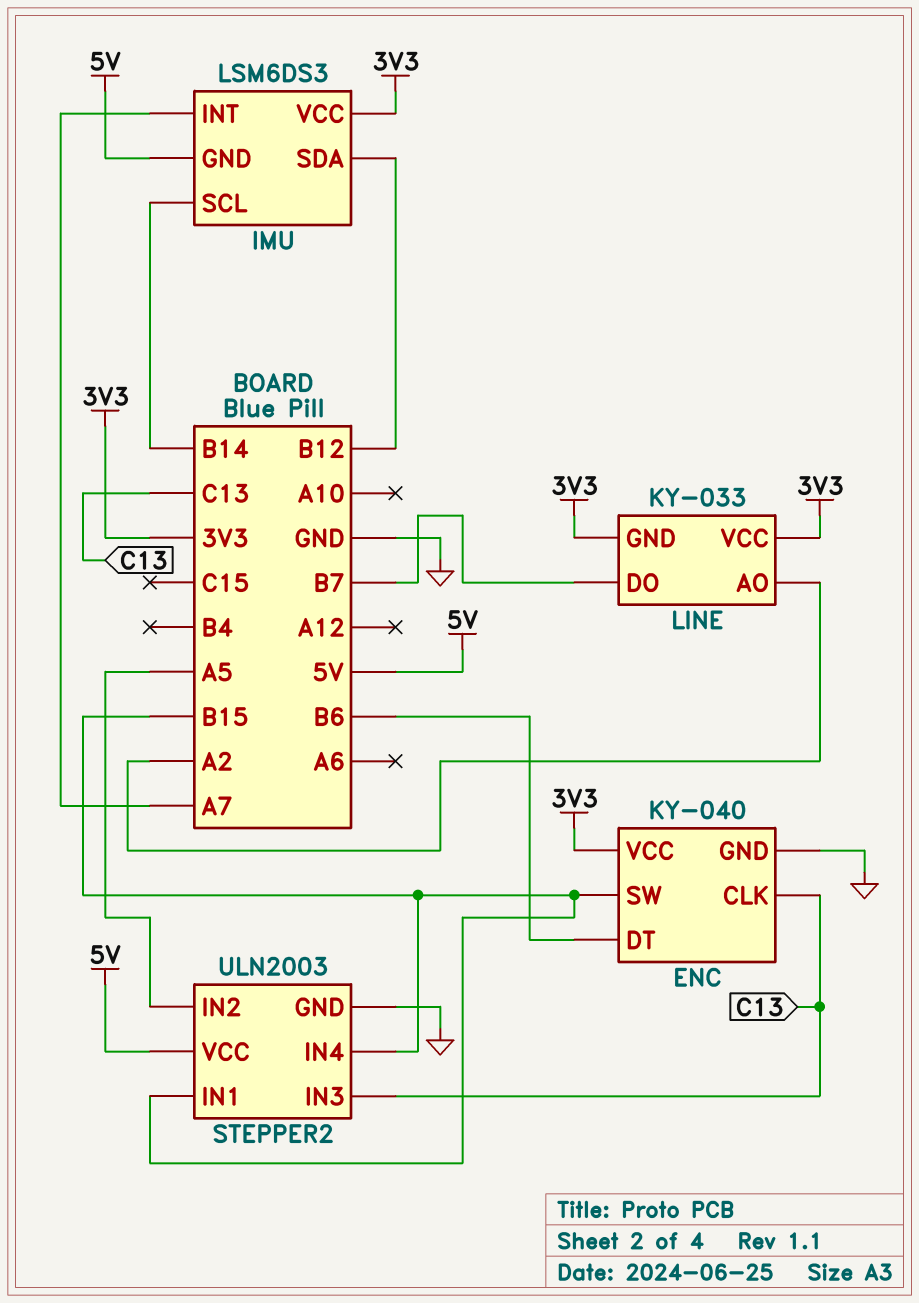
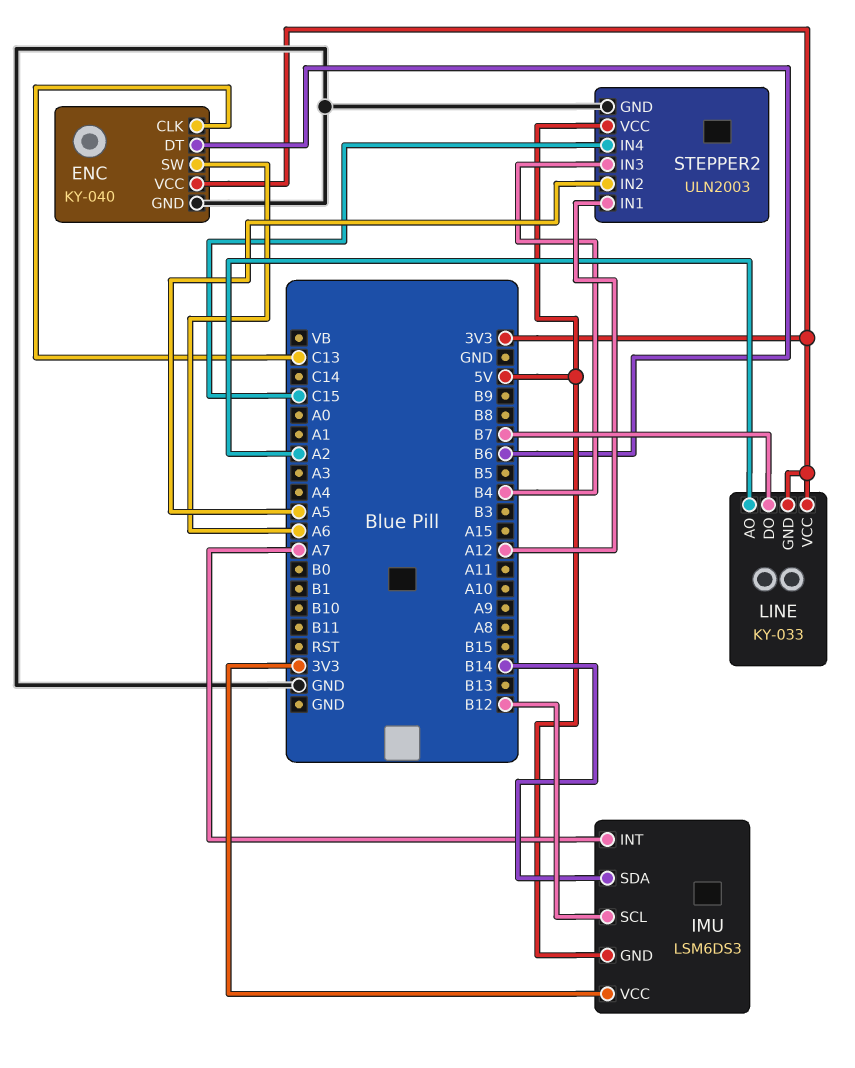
ENC pin SW: B15 -> A6
IMU pin SCL: B14 -> B12
IMU pin SDA: B12 -> B14
STEPPER2 pin IN1: B15 -> A12
STEPPER2 pin IN3: C13 -> B4
STEPPER2 pin IN4: B15 -> C15

